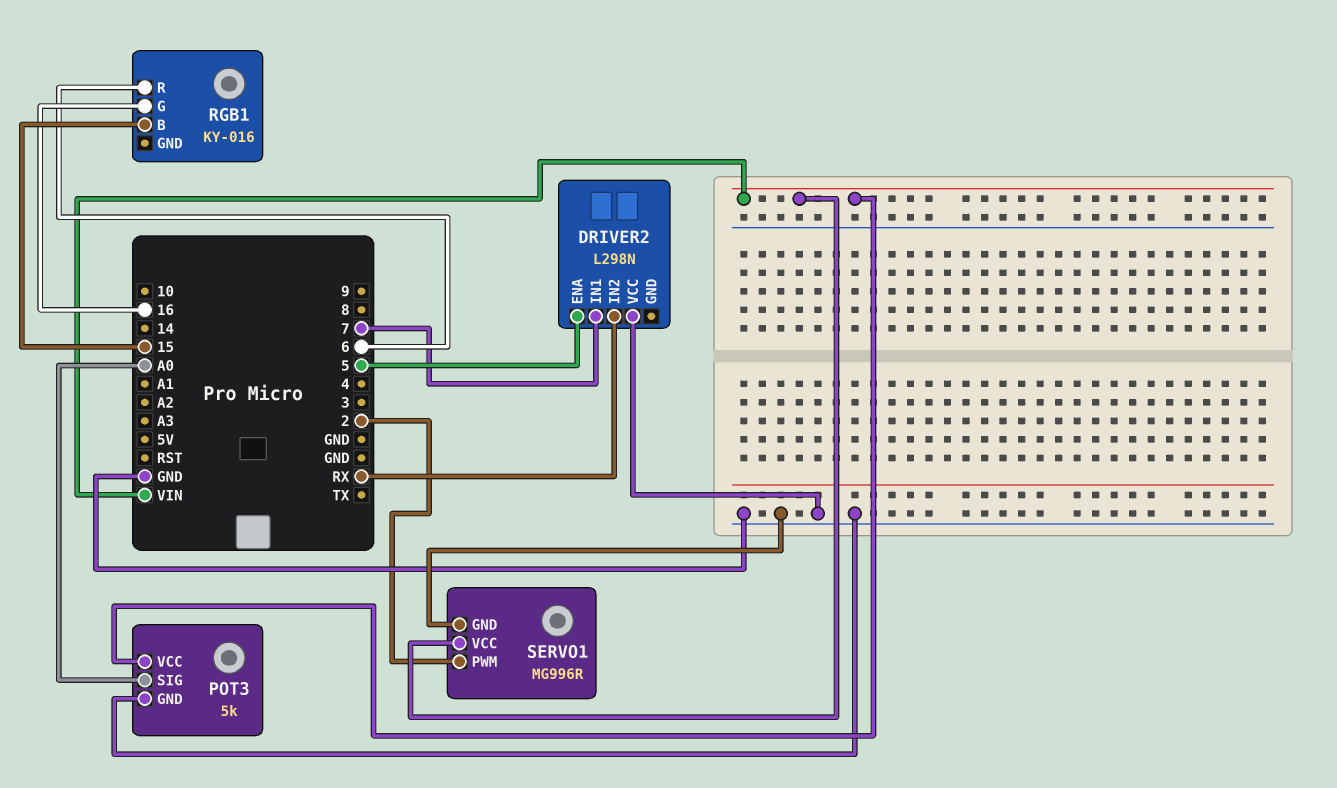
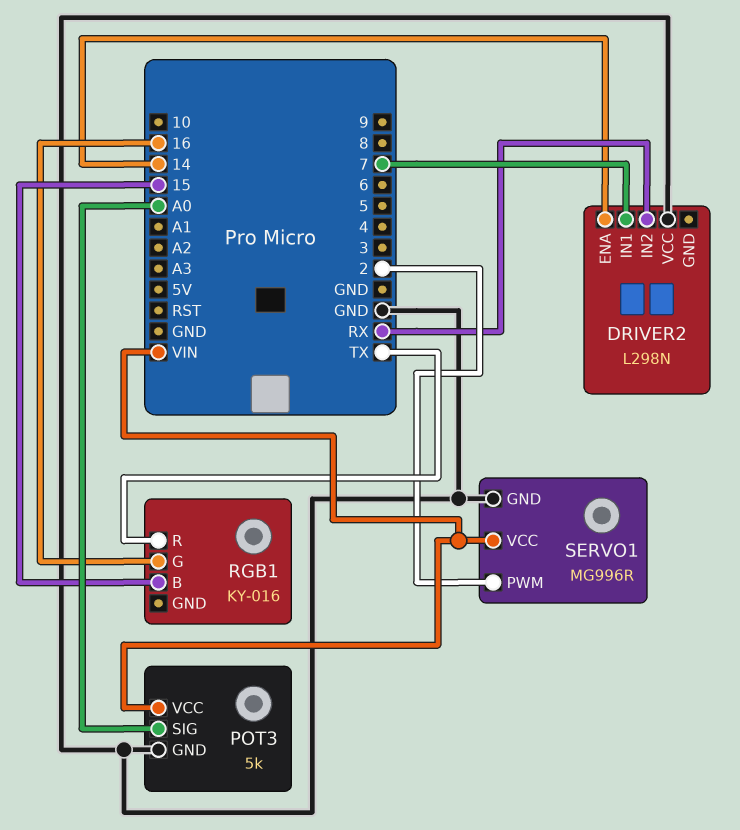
DRIVER2 pin ENA: 5 -> 14
RGB1 pin R: 6 -> TX

